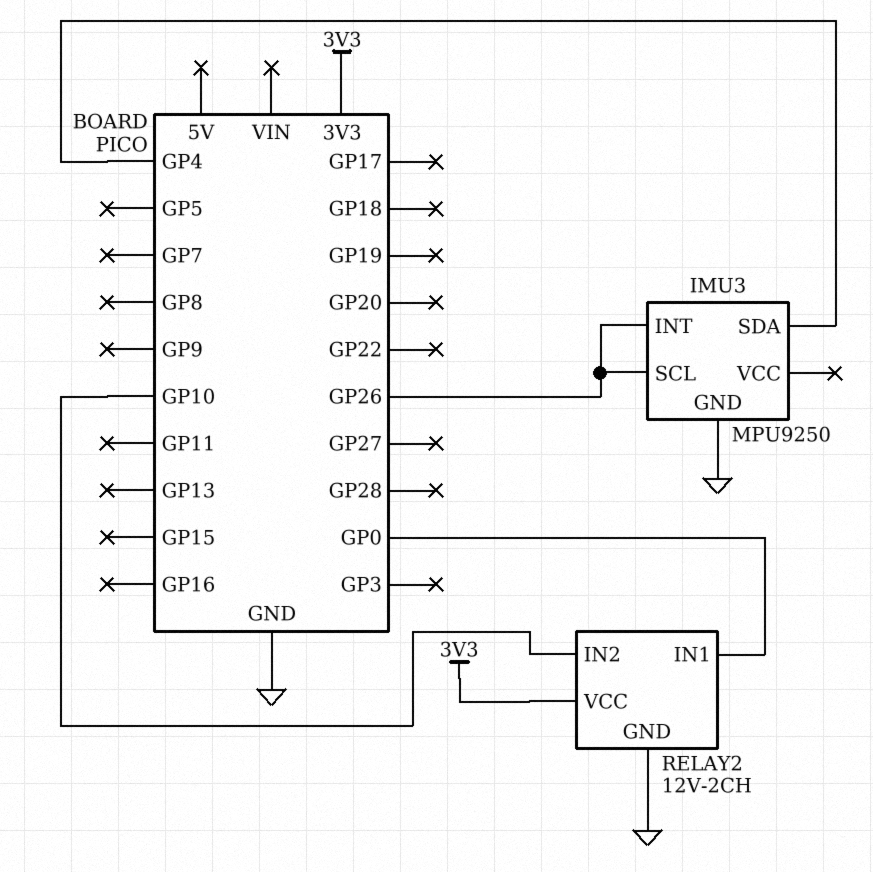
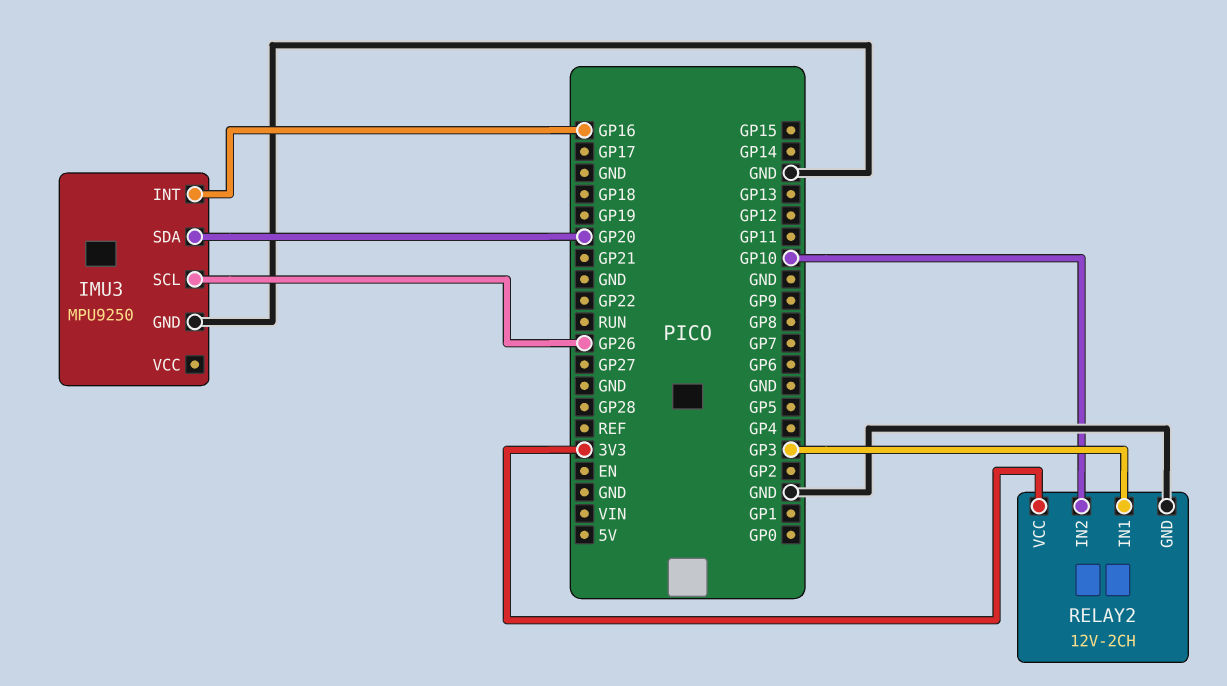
IMU3 pin INT: GP26 -> GP16
IMU3 pin SDA: GP4 -> GP20
RELAY2 pin IN1: GP0 -> GP3

